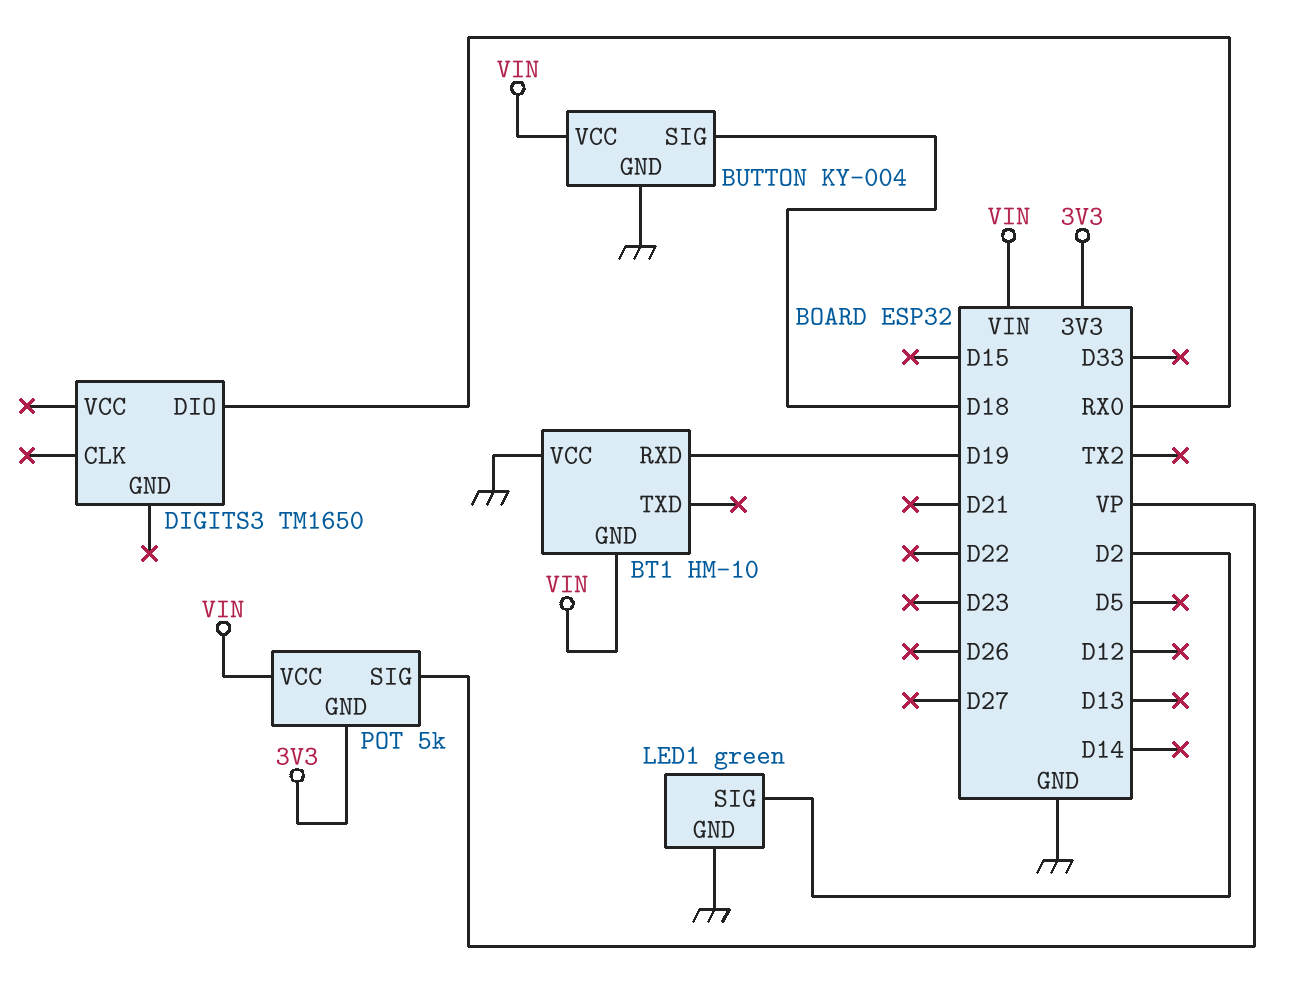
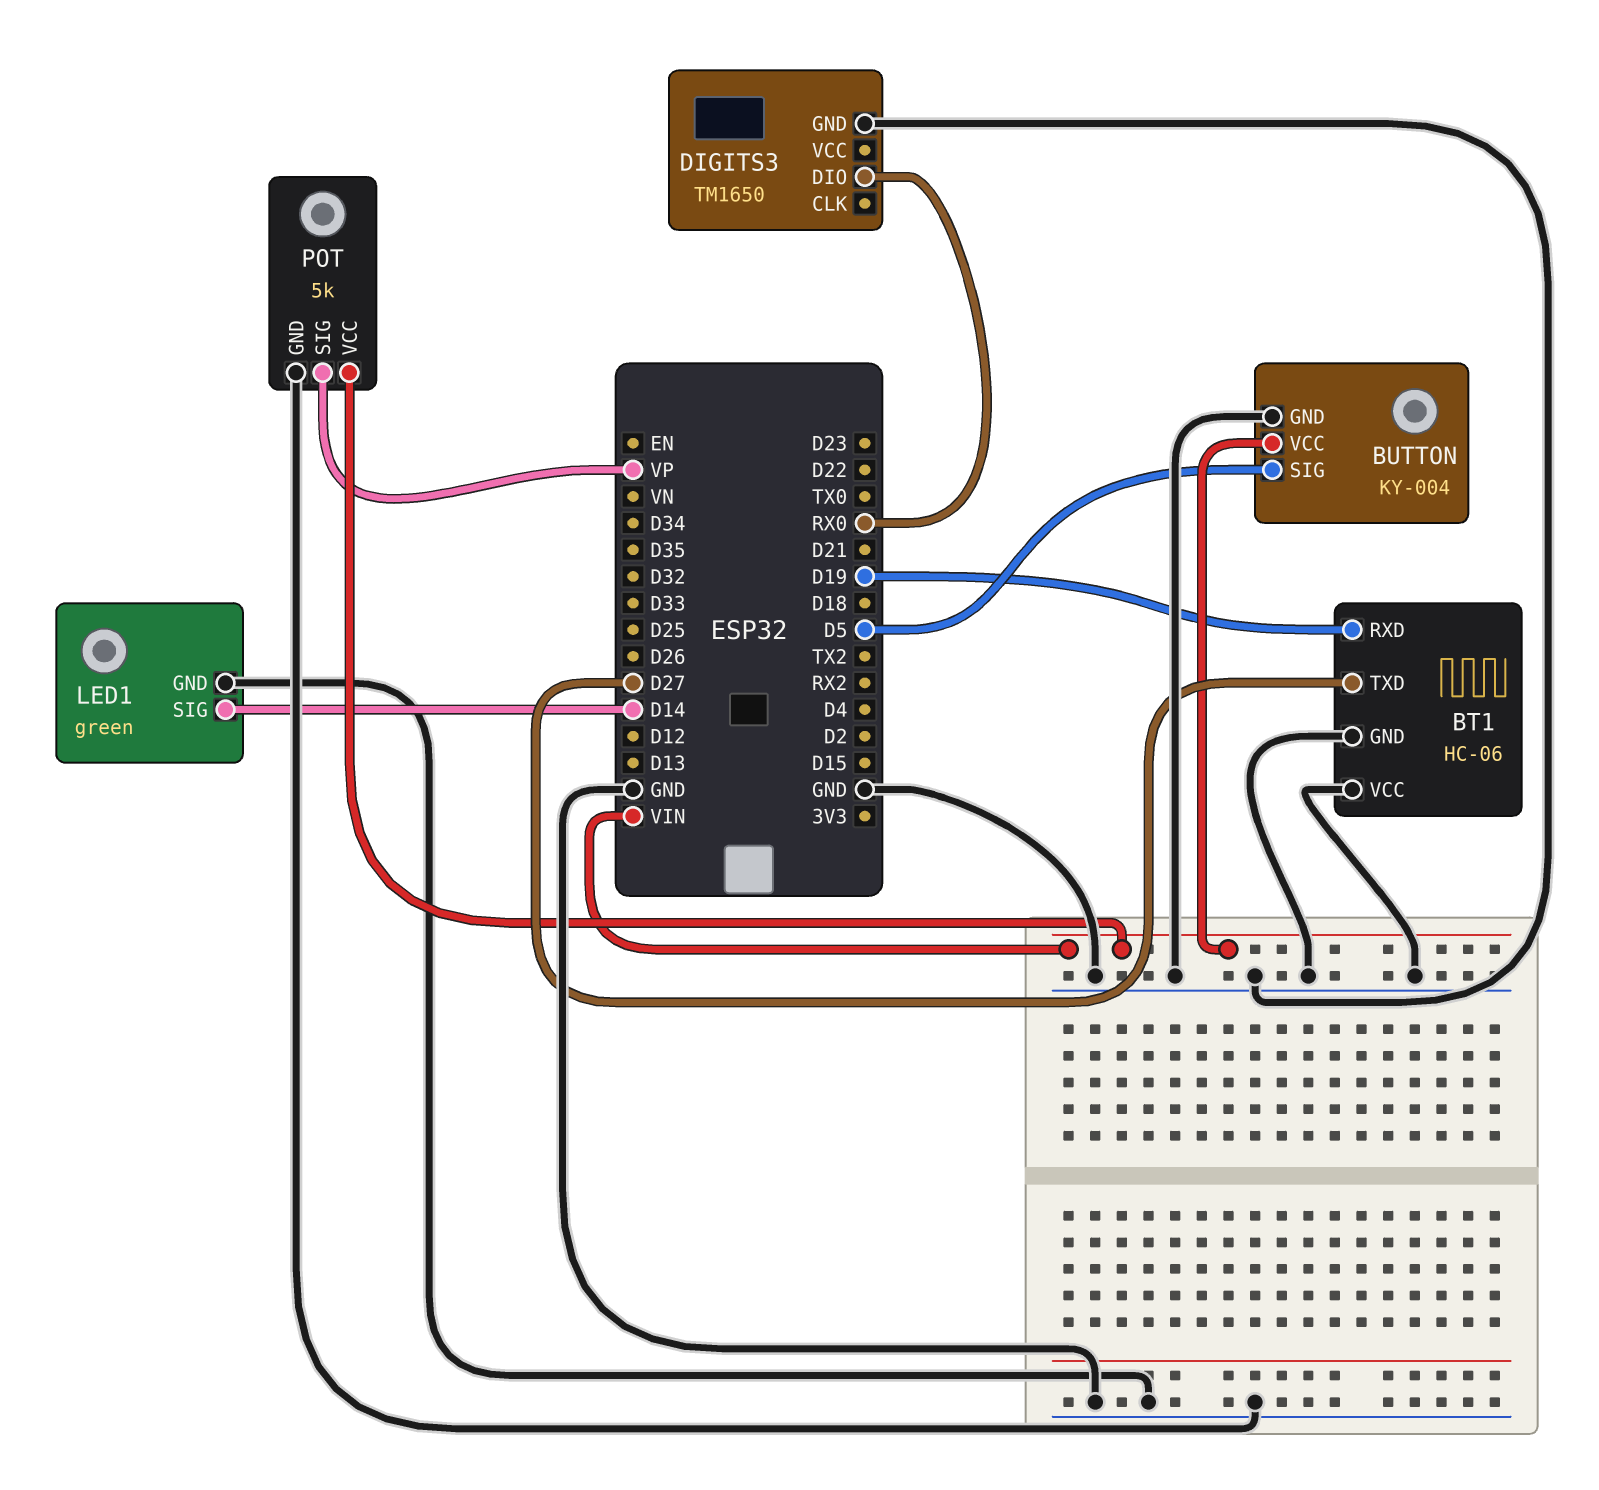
BT1: HM-10 -> HC-06
BT1 pin GND: VIN -> GND
BT1 pin TXD: none -> D27
BUTTON pin SIG: D18 -> D5
DIGITS3 pin GND: none -> GND
LED1 pin SIG: D2 -> D14
POT pin GND: 3V3 -> GND

